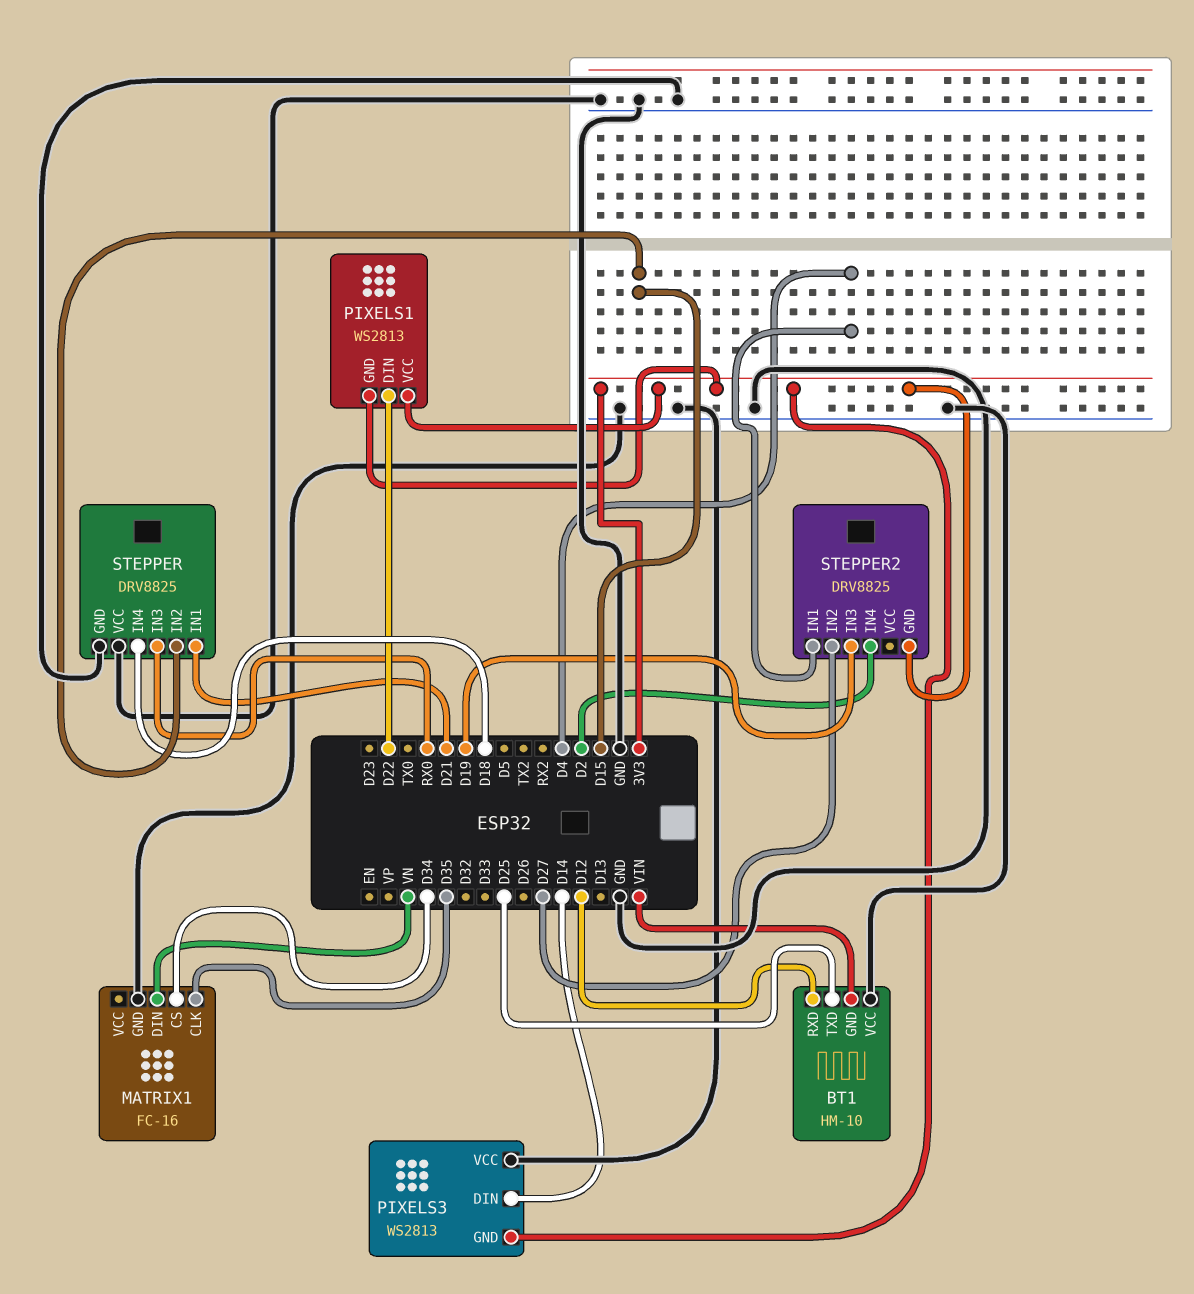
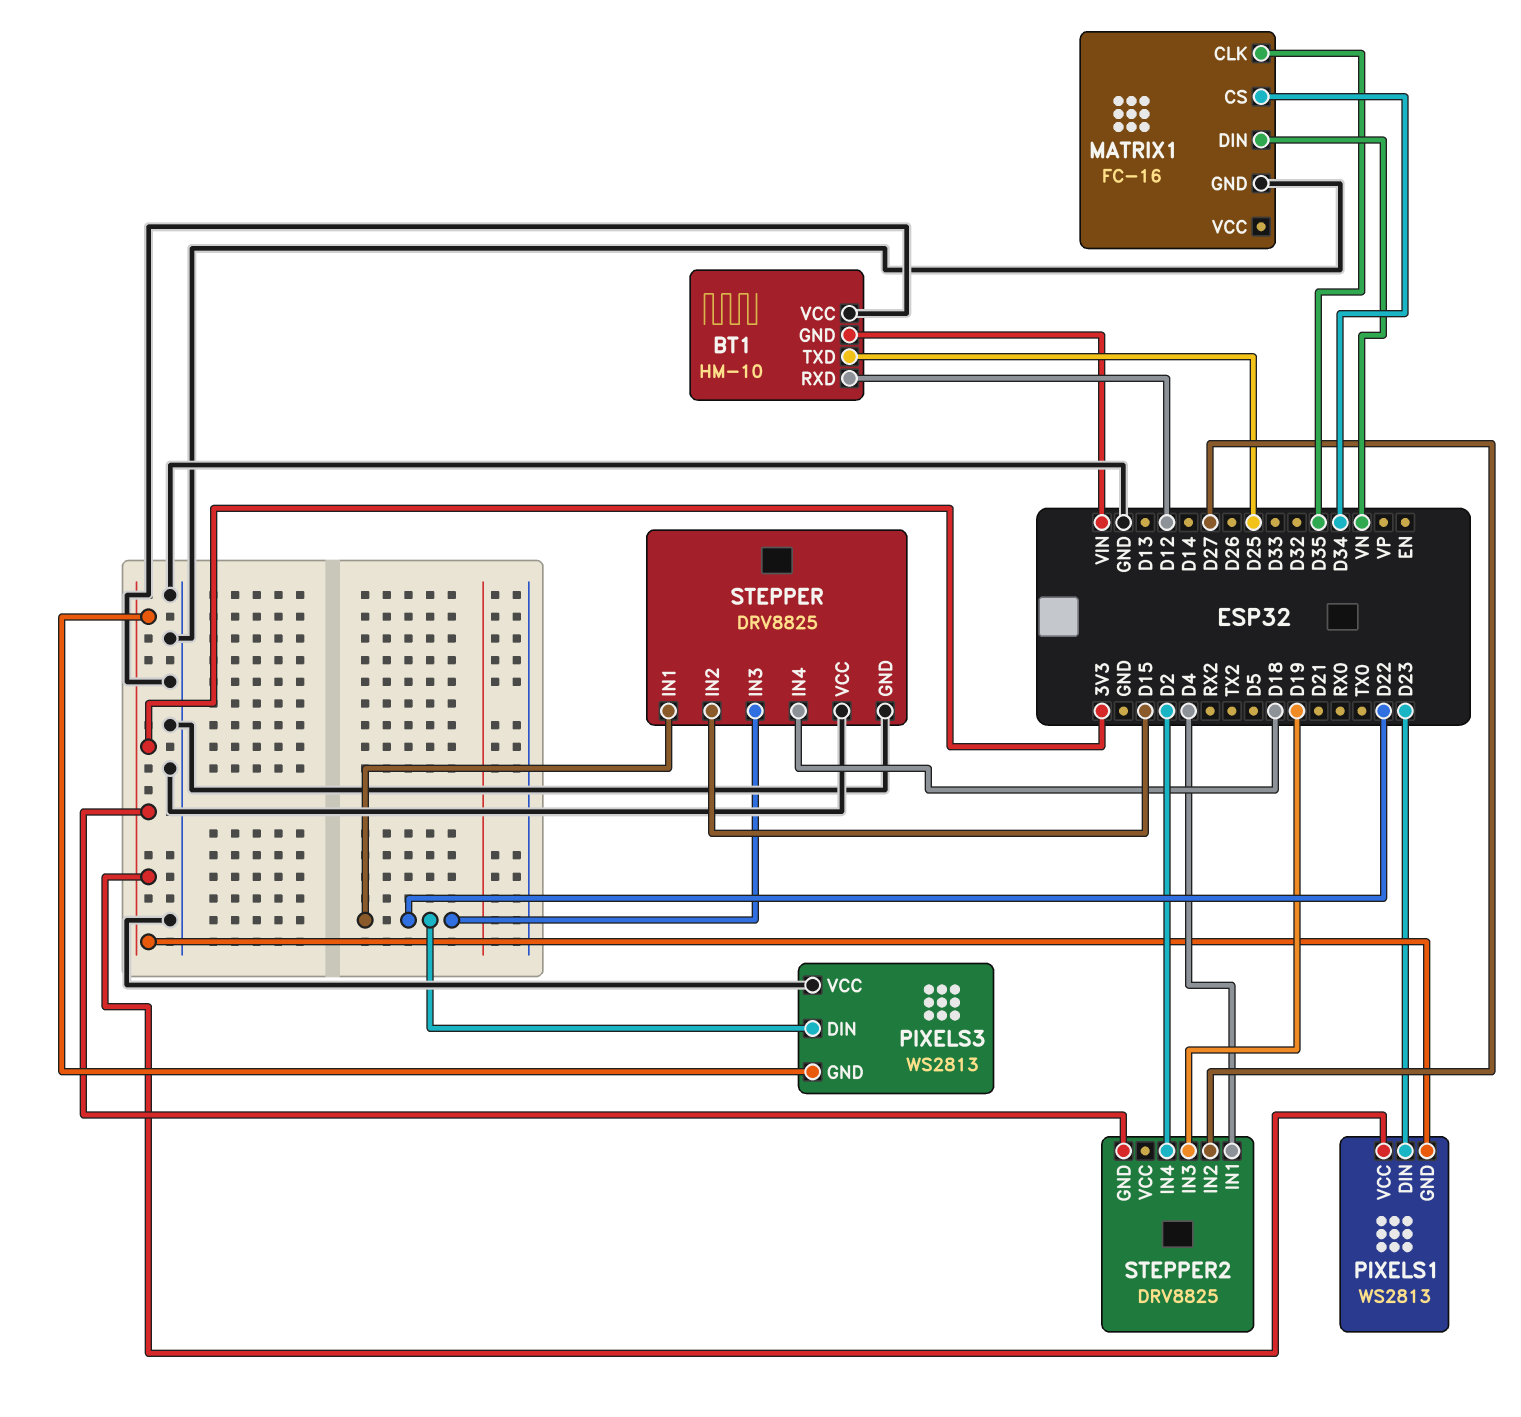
PIXELS1 pin DIN: D22 -> D23
PIXELS3 pin DIN: D14 -> D22
STEPPER pin IN1: D21 -> D22
STEPPER pin IN3: RX0 -> D22

